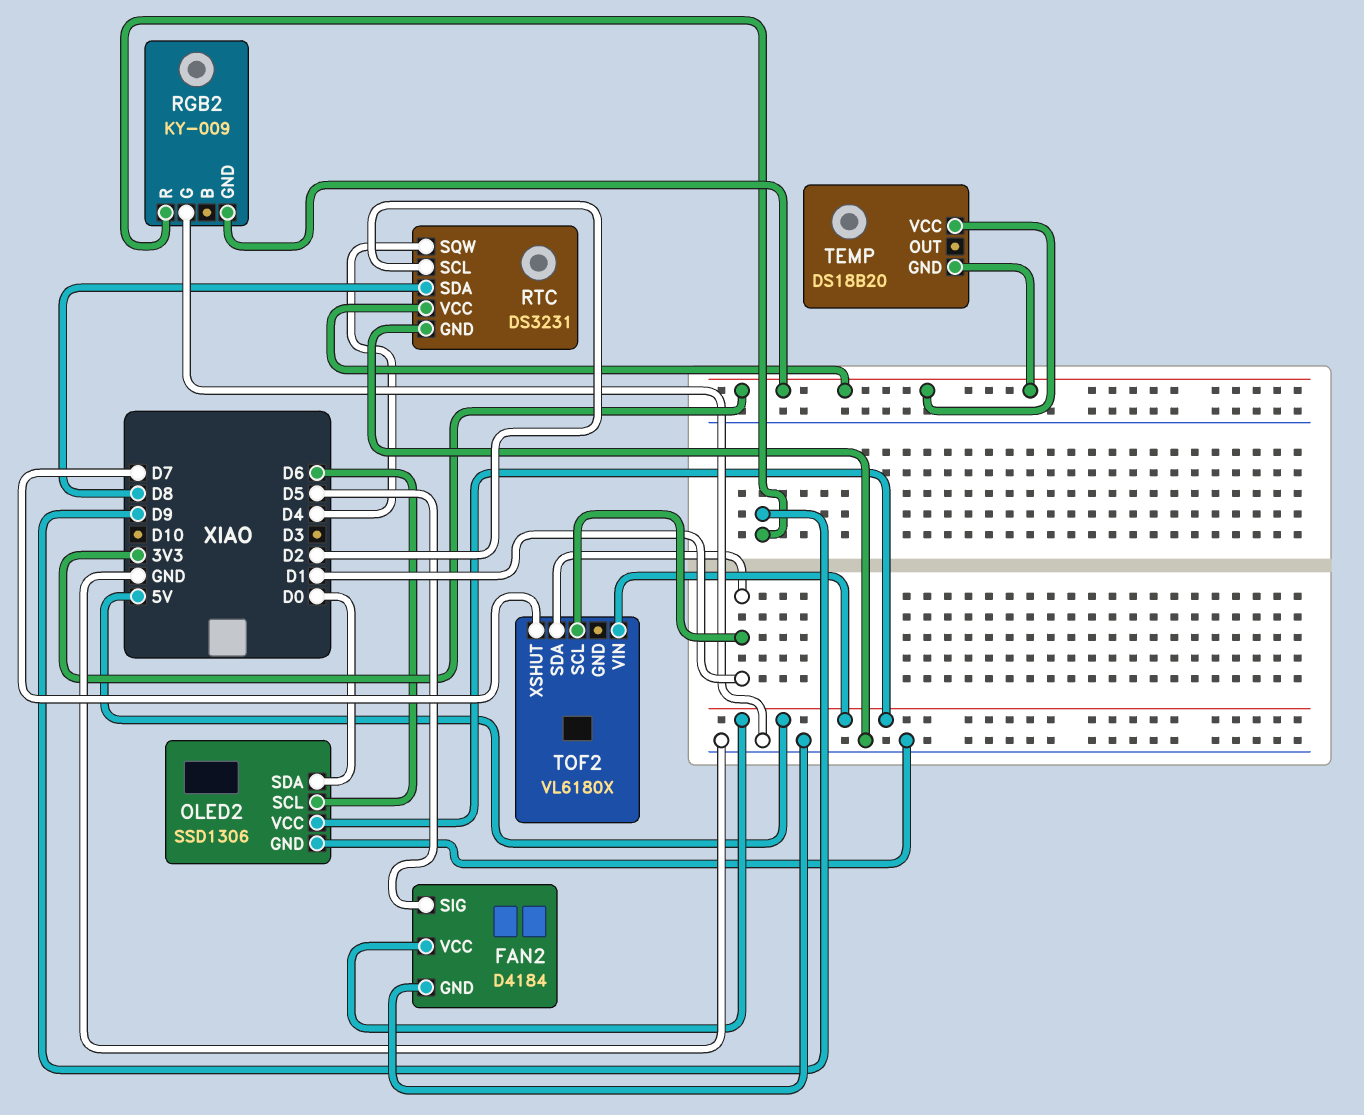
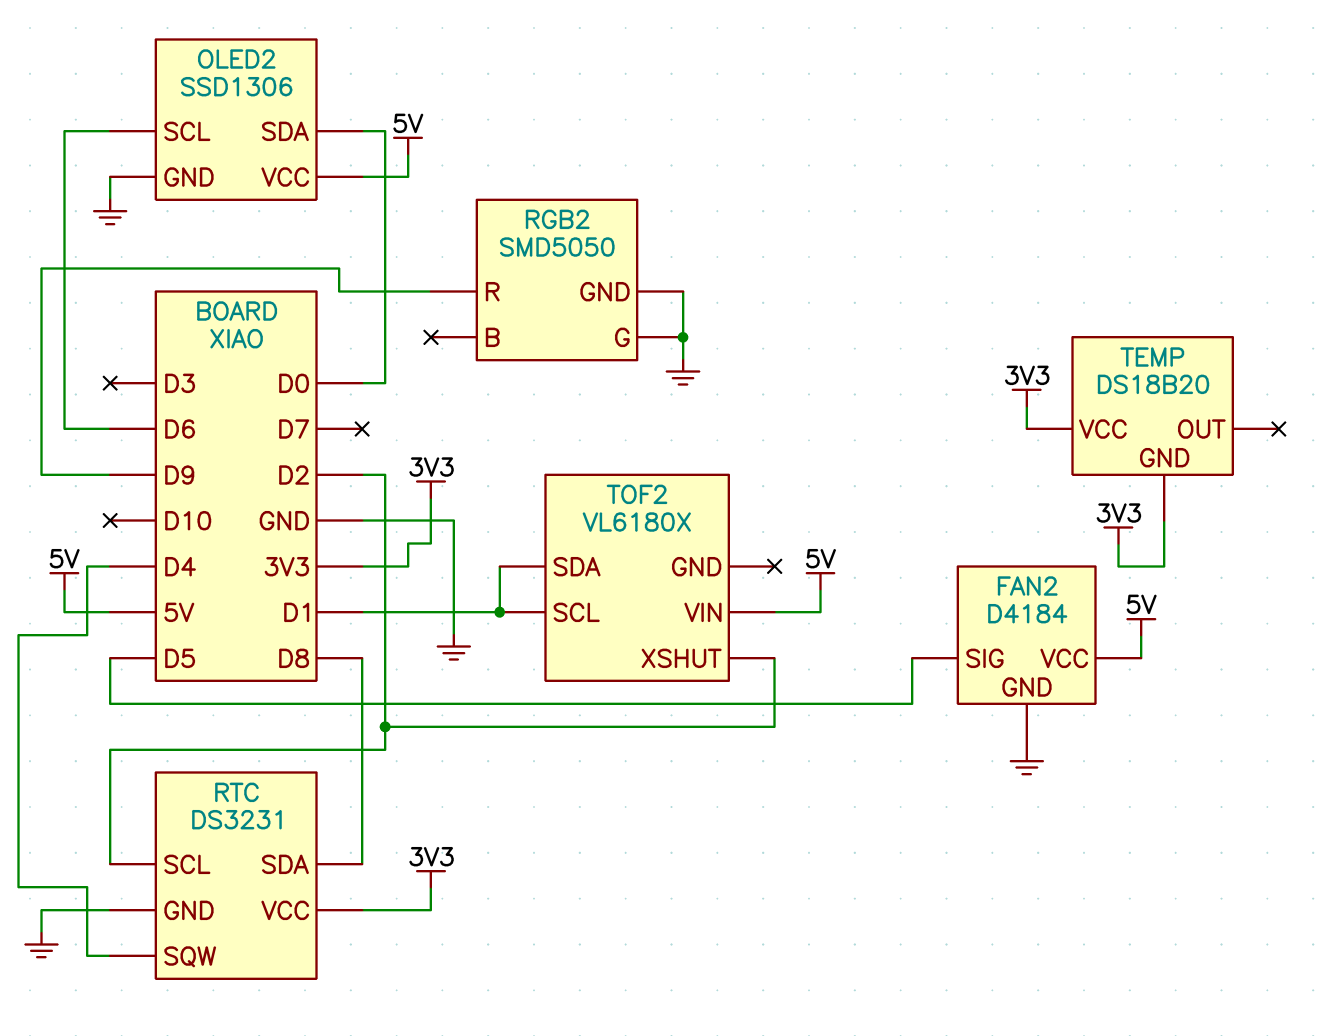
RGB2: KY-009 -> SMD5050
RGB2 pin GND: 3V3 -> GND
TOF2 pin XSHUT: D7 -> D2

